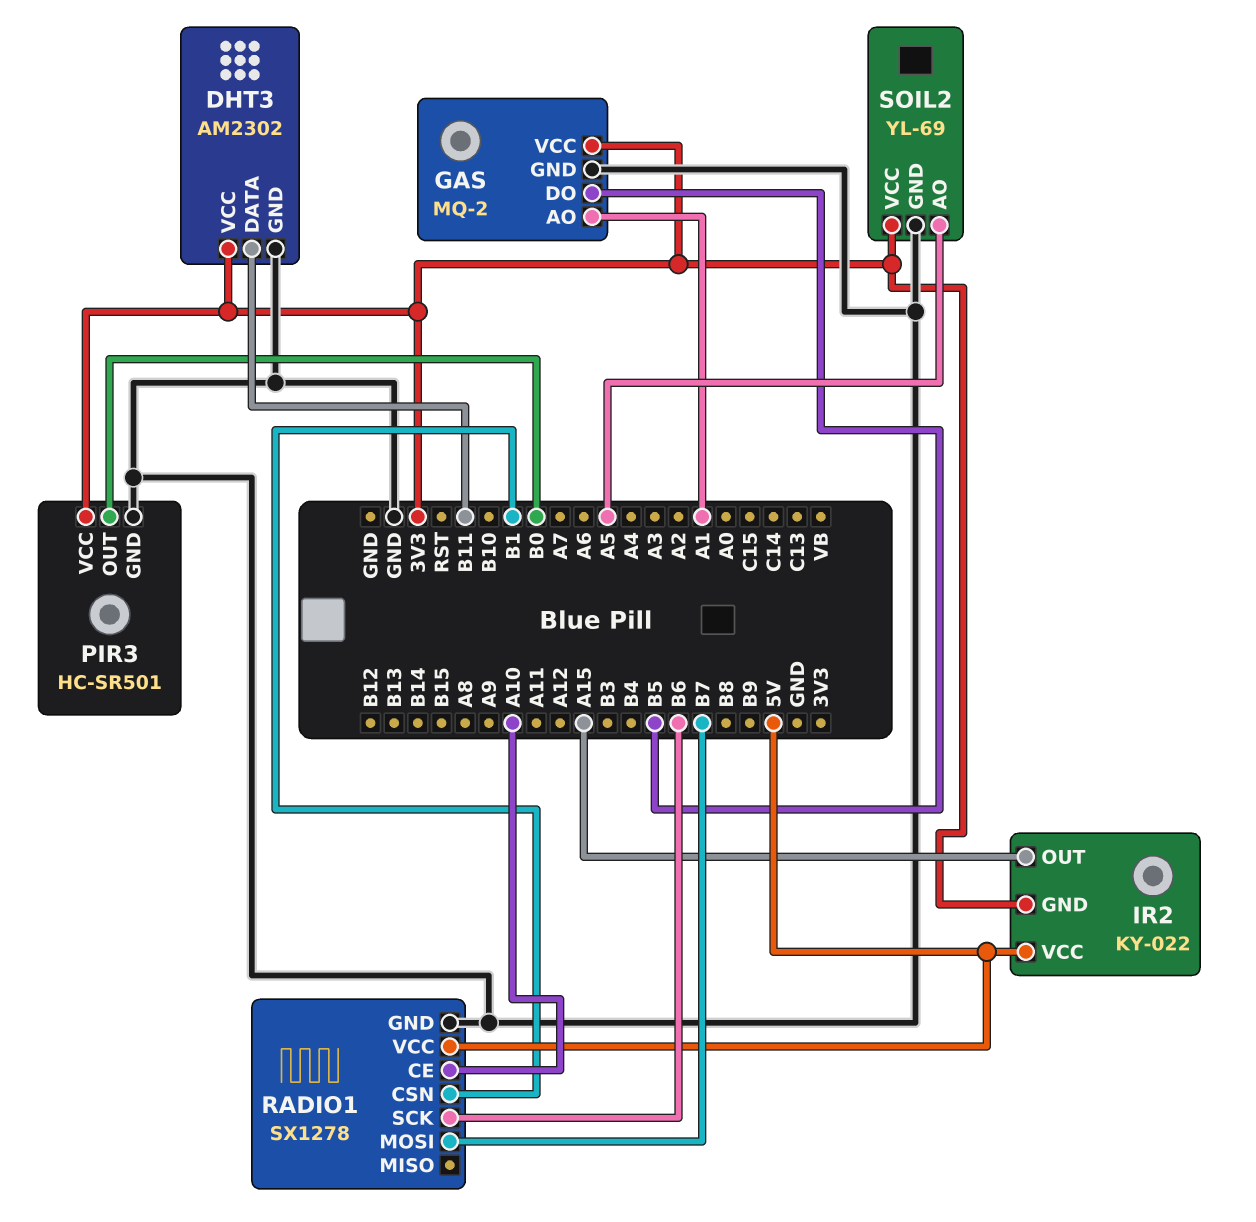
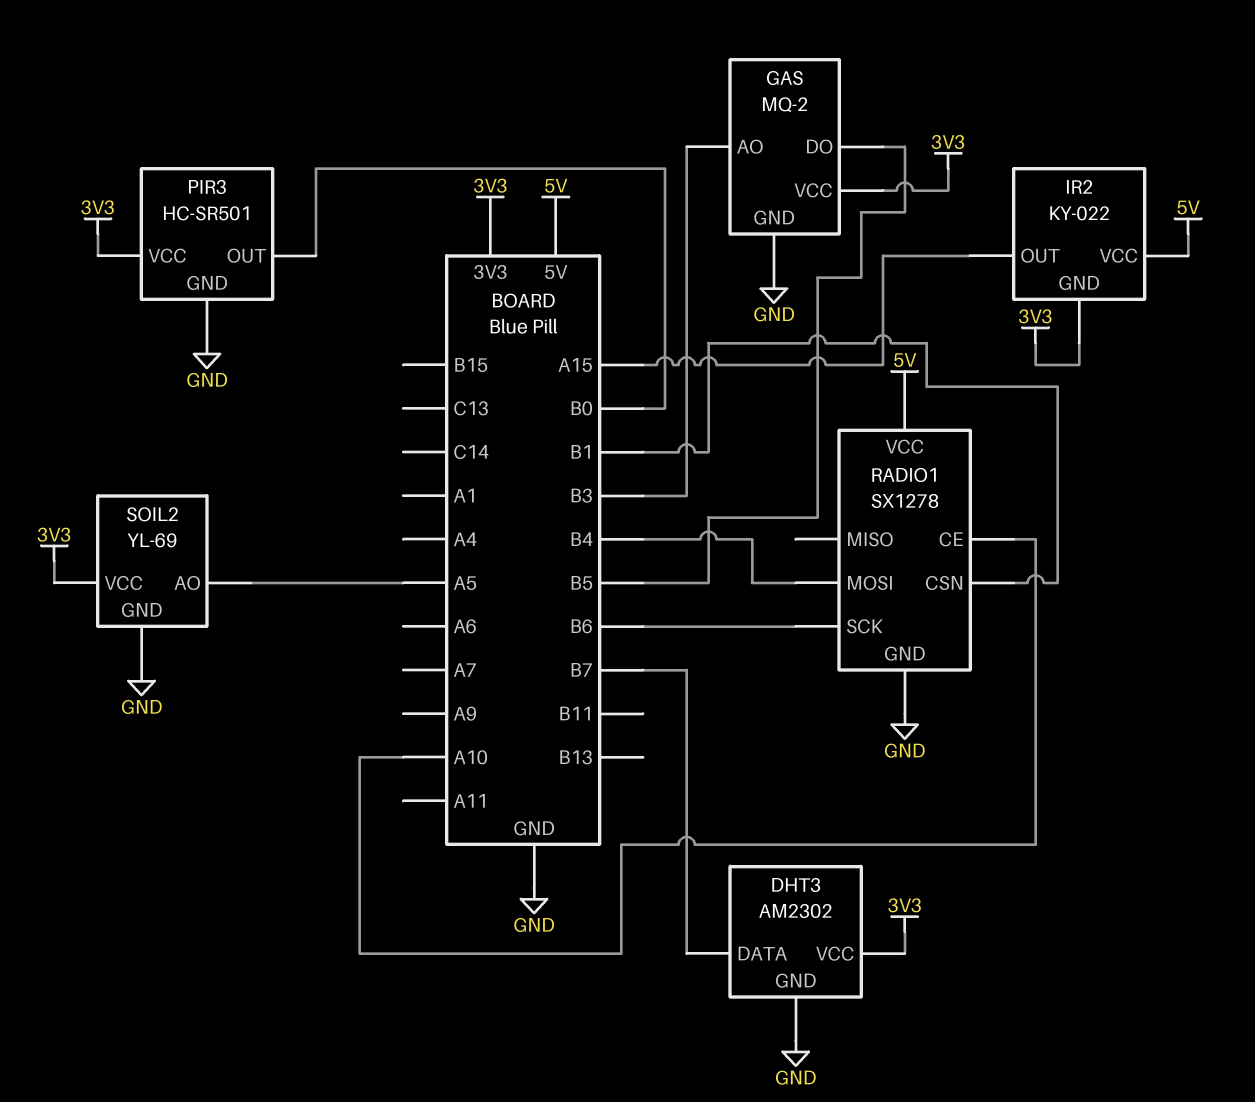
DHT3 pin DATA: B11 -> B7
GAS pin AO: A1 -> B3
RADIO1 pin MOSI: B7 -> B4

